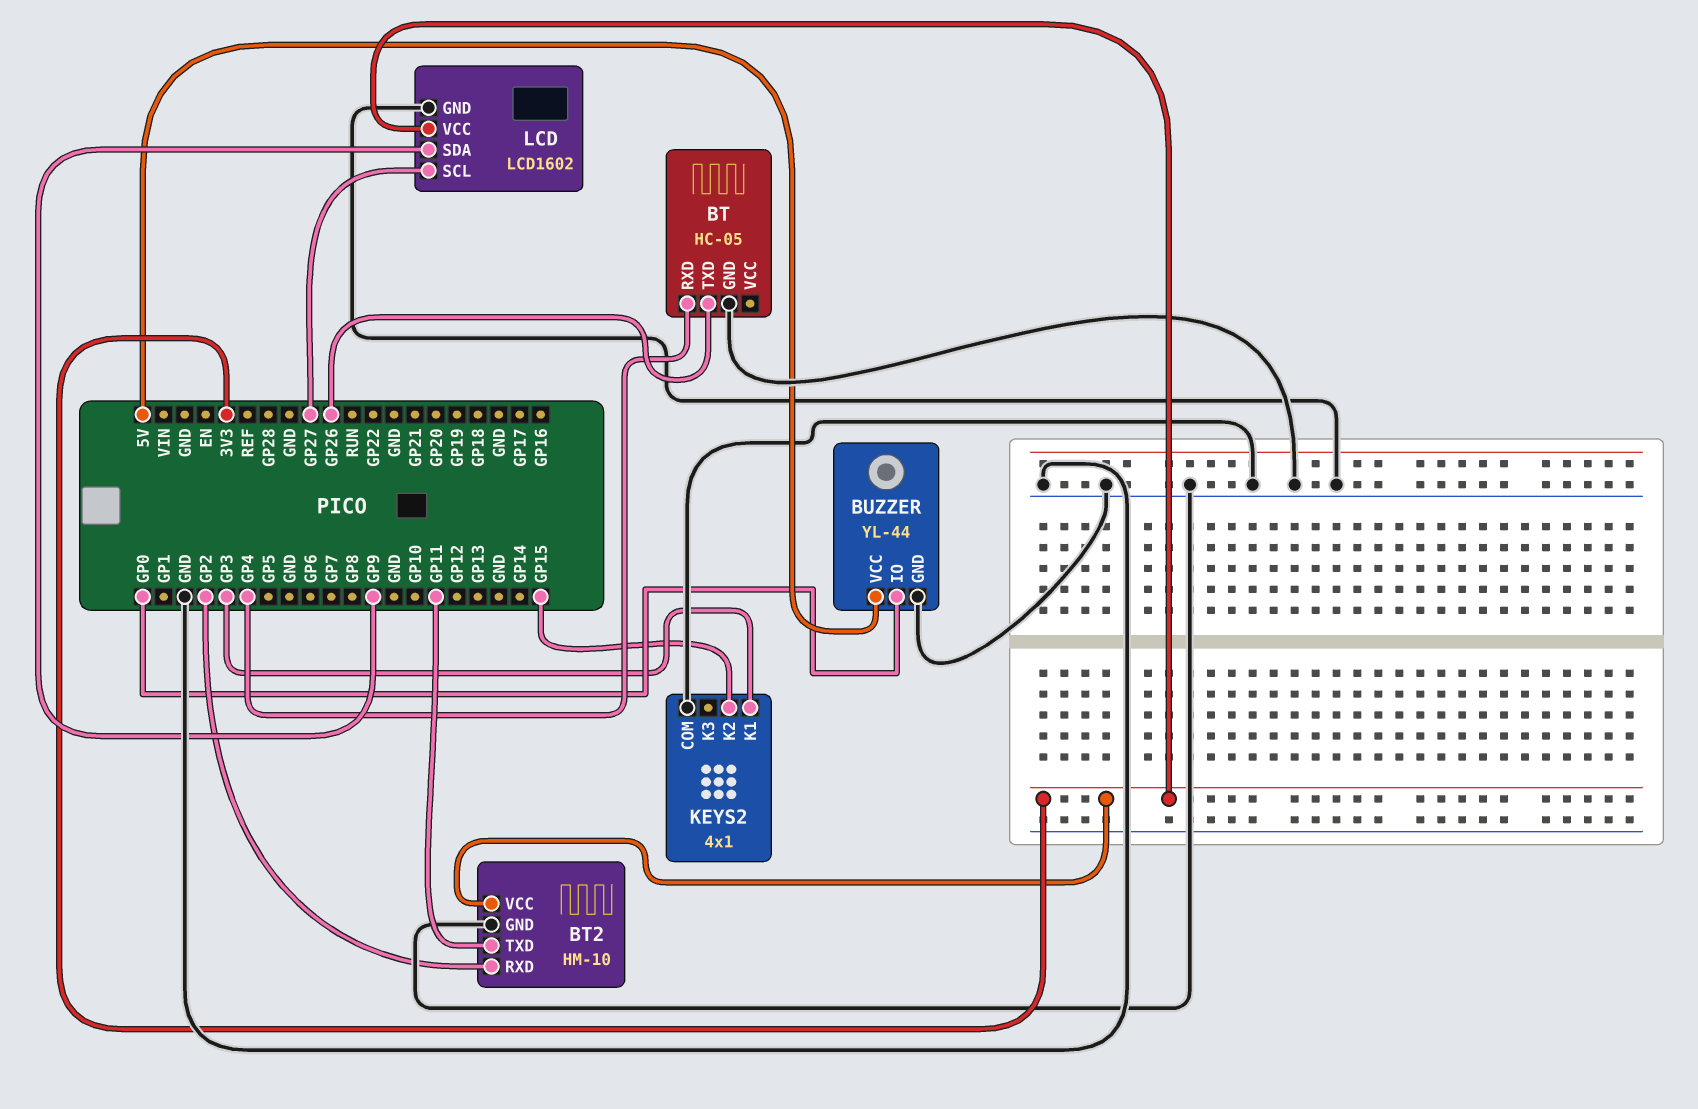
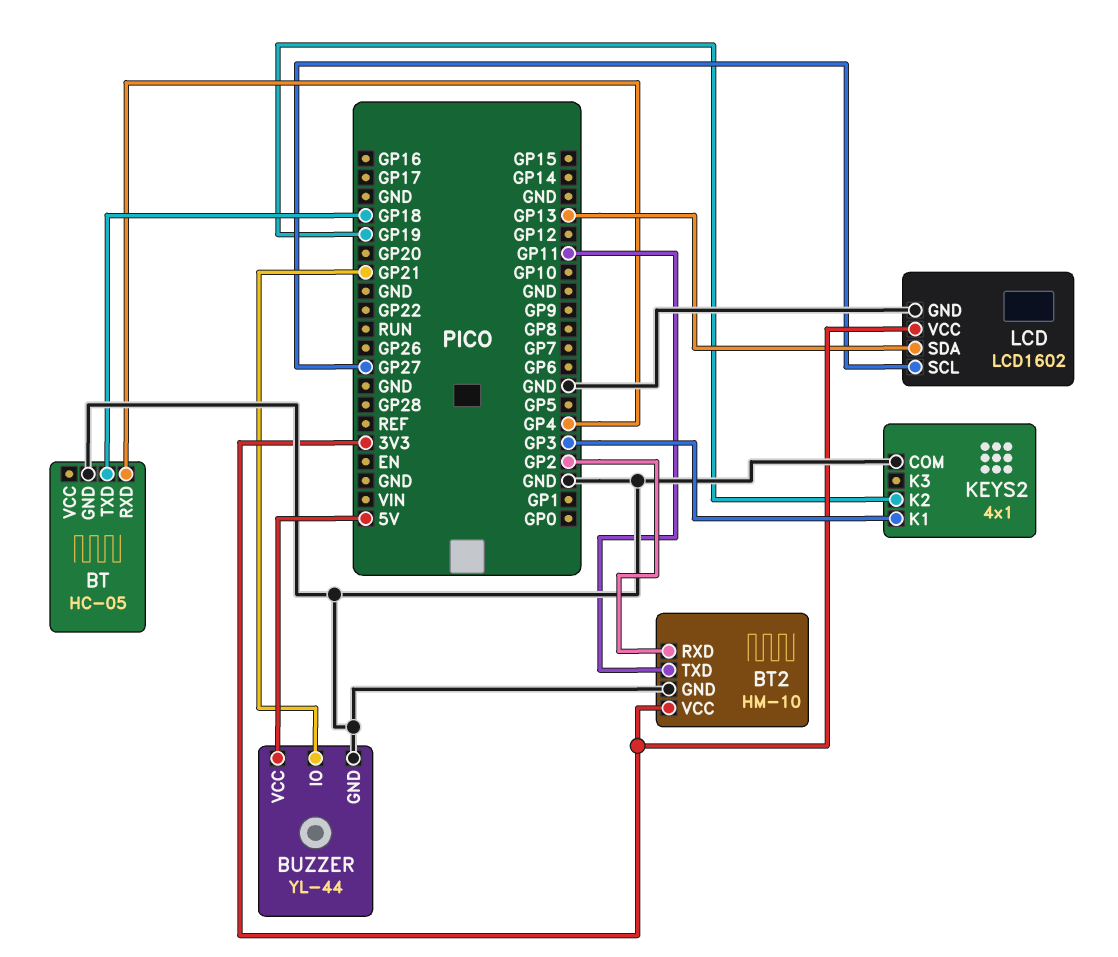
BT pin TXD: GP26 -> GP18
BUZZER pin IO: GP0 -> GP21
KEYS2 pin K2: GP15 -> GP19
LCD pin SDA: GP9 -> GP13

